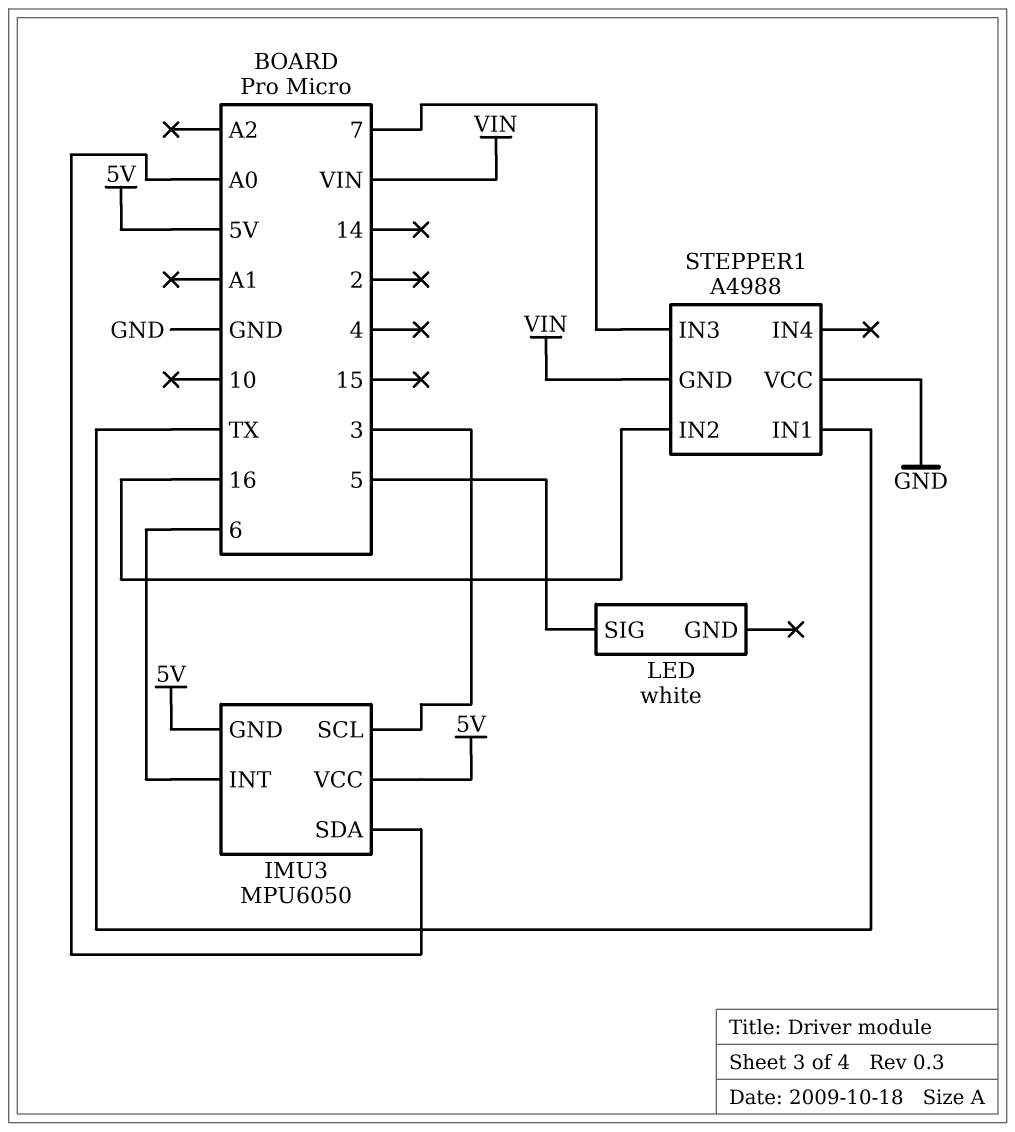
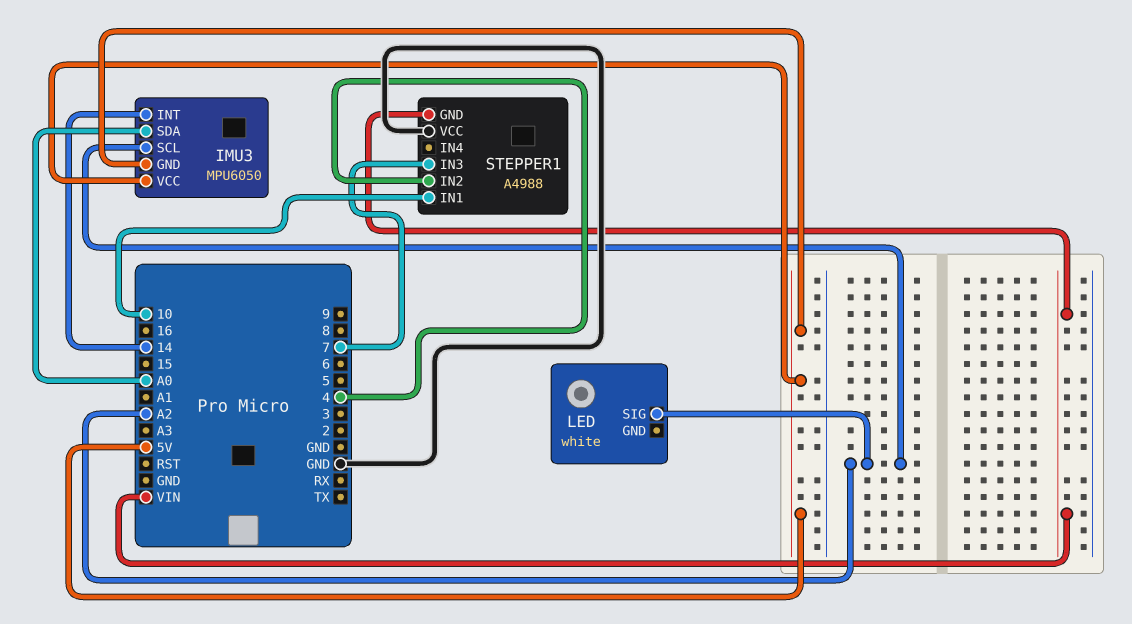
IMU3 pin INT: 6 -> 14
IMU3 pin SCL: 3 -> A2
LED pin SIG: 5 -> A2
STEPPER1 pin IN1: TX -> 10
STEPPER1 pin IN2: 16 -> 4

